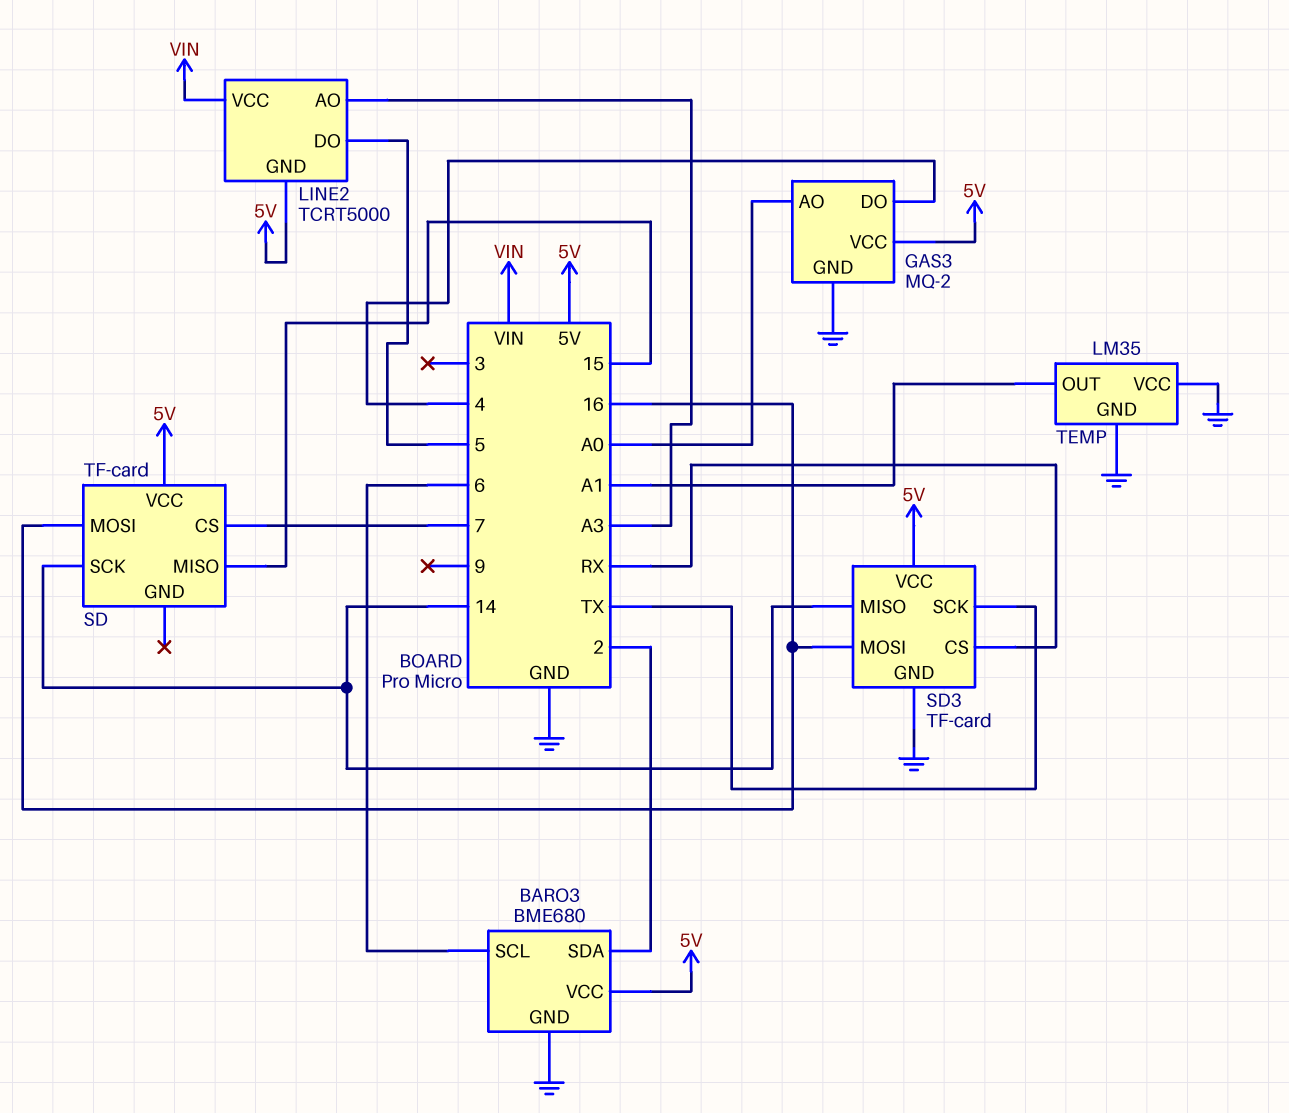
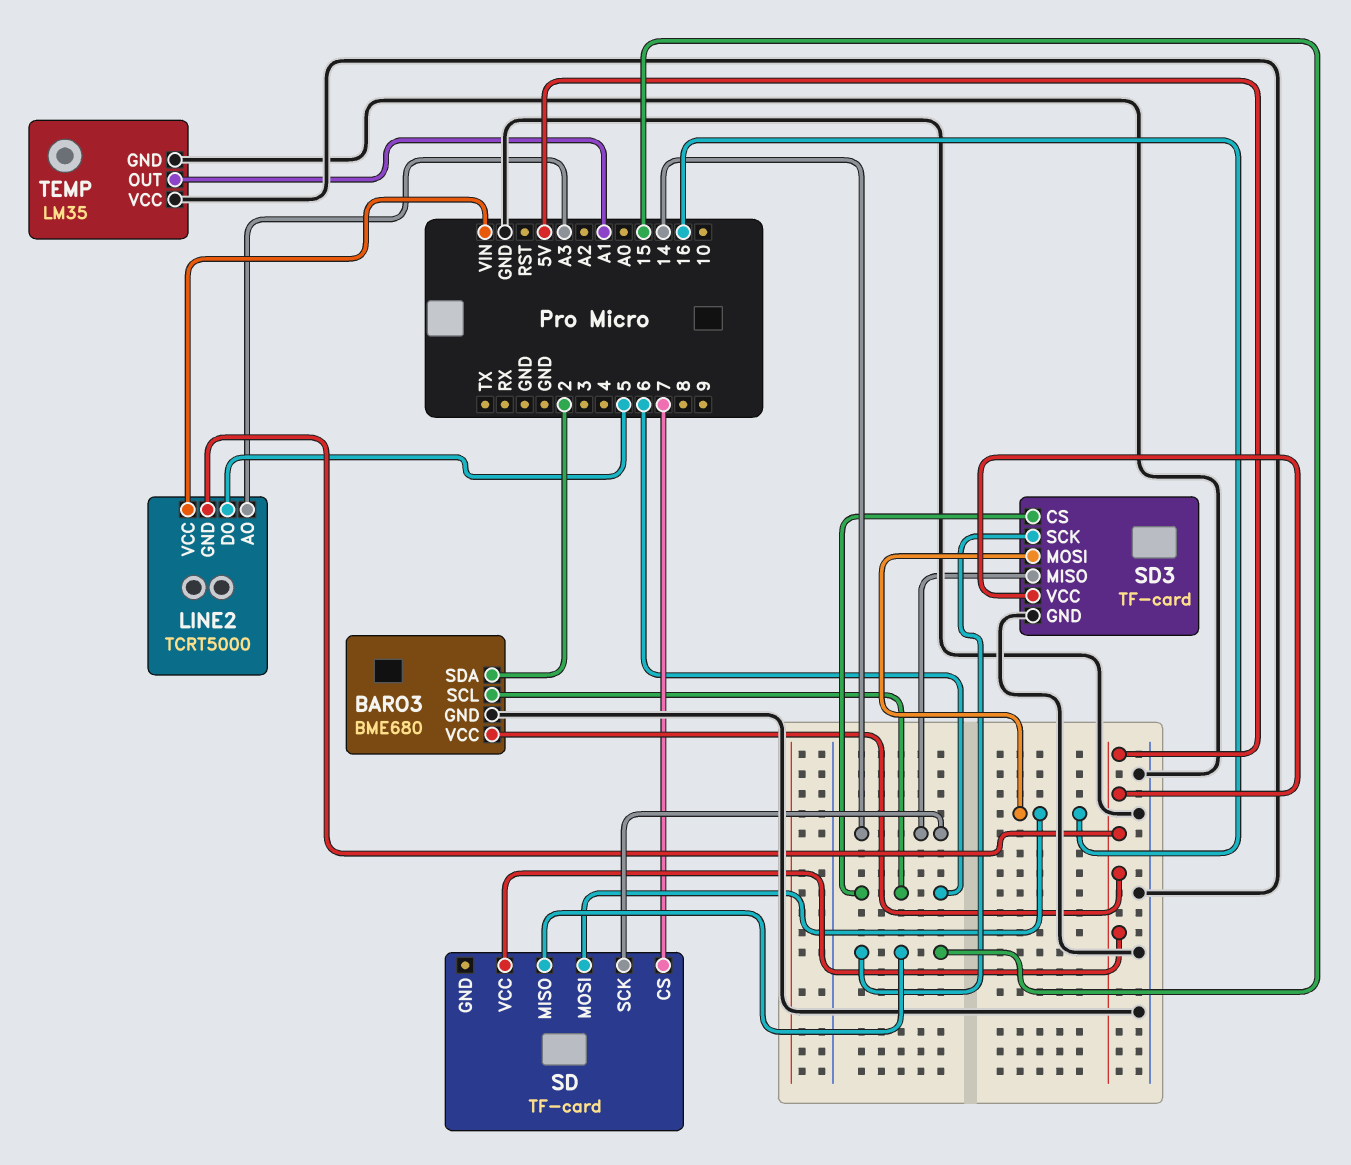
GAS3: MQ-2 -> none
GAS3 pin AO: A0 -> none
GAS3 pin DO: 4 -> none
GAS3 pin GND: GND -> none
GAS3 pin VCC: 5V -> none
SD3 pin CS: RX -> 6
SD3 pin SCK: TX -> 15

